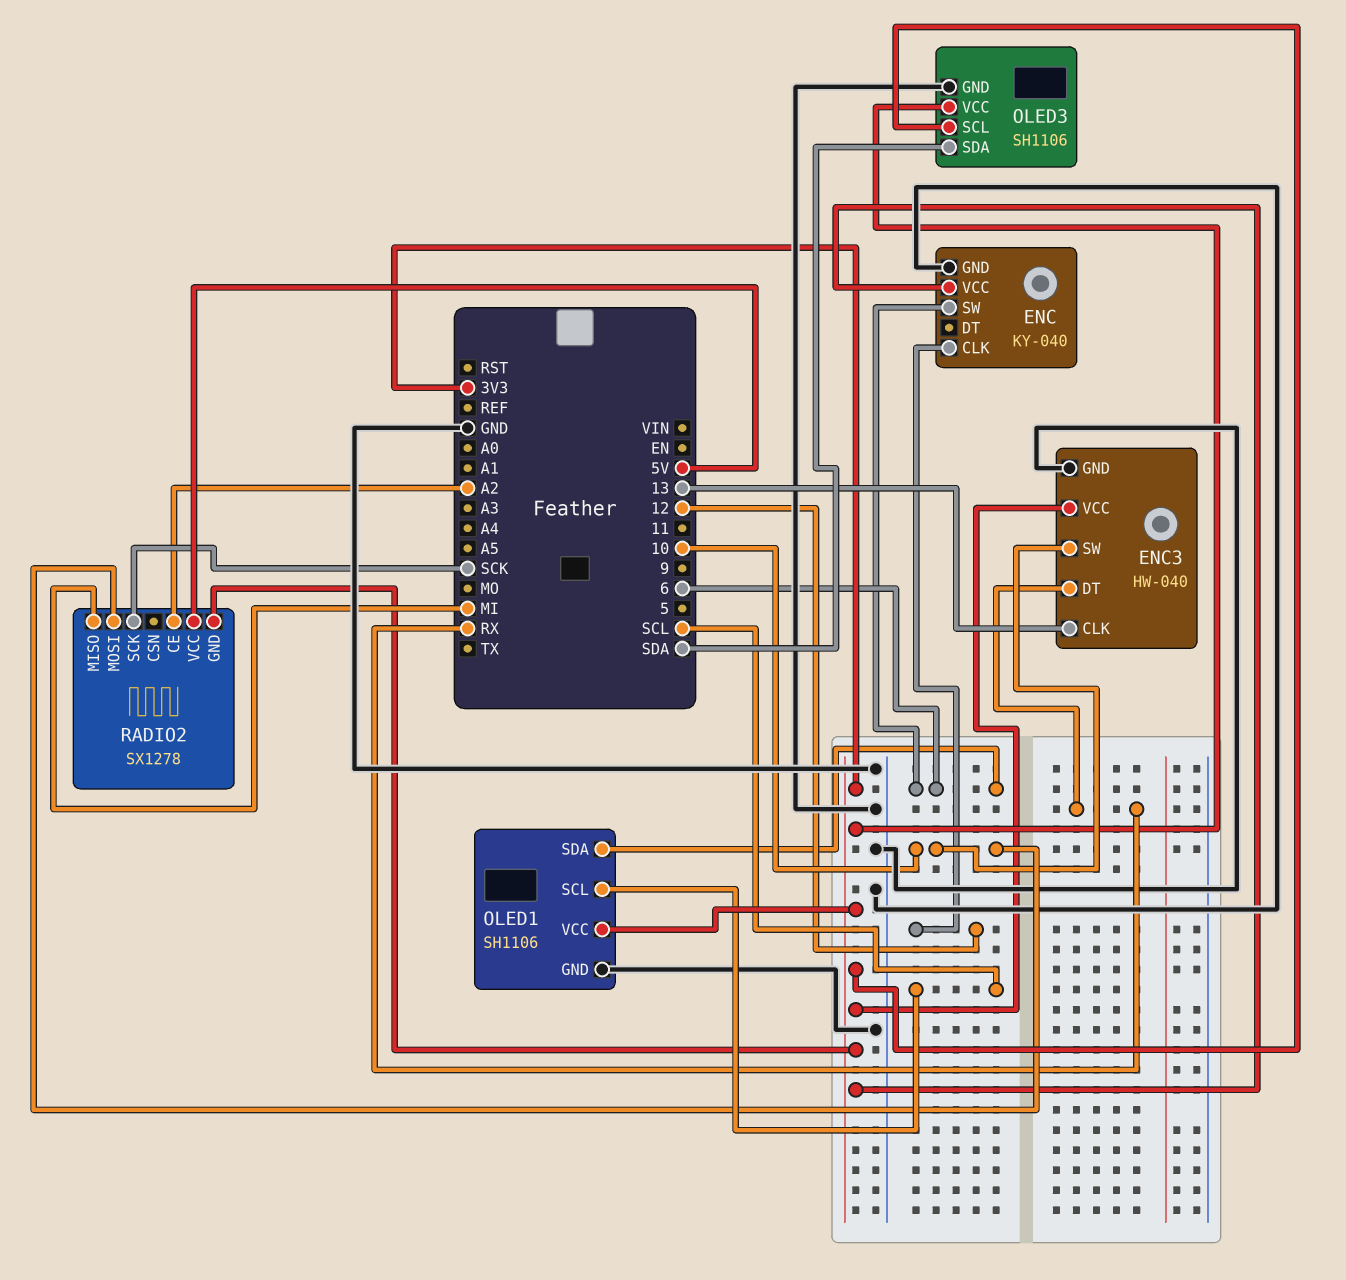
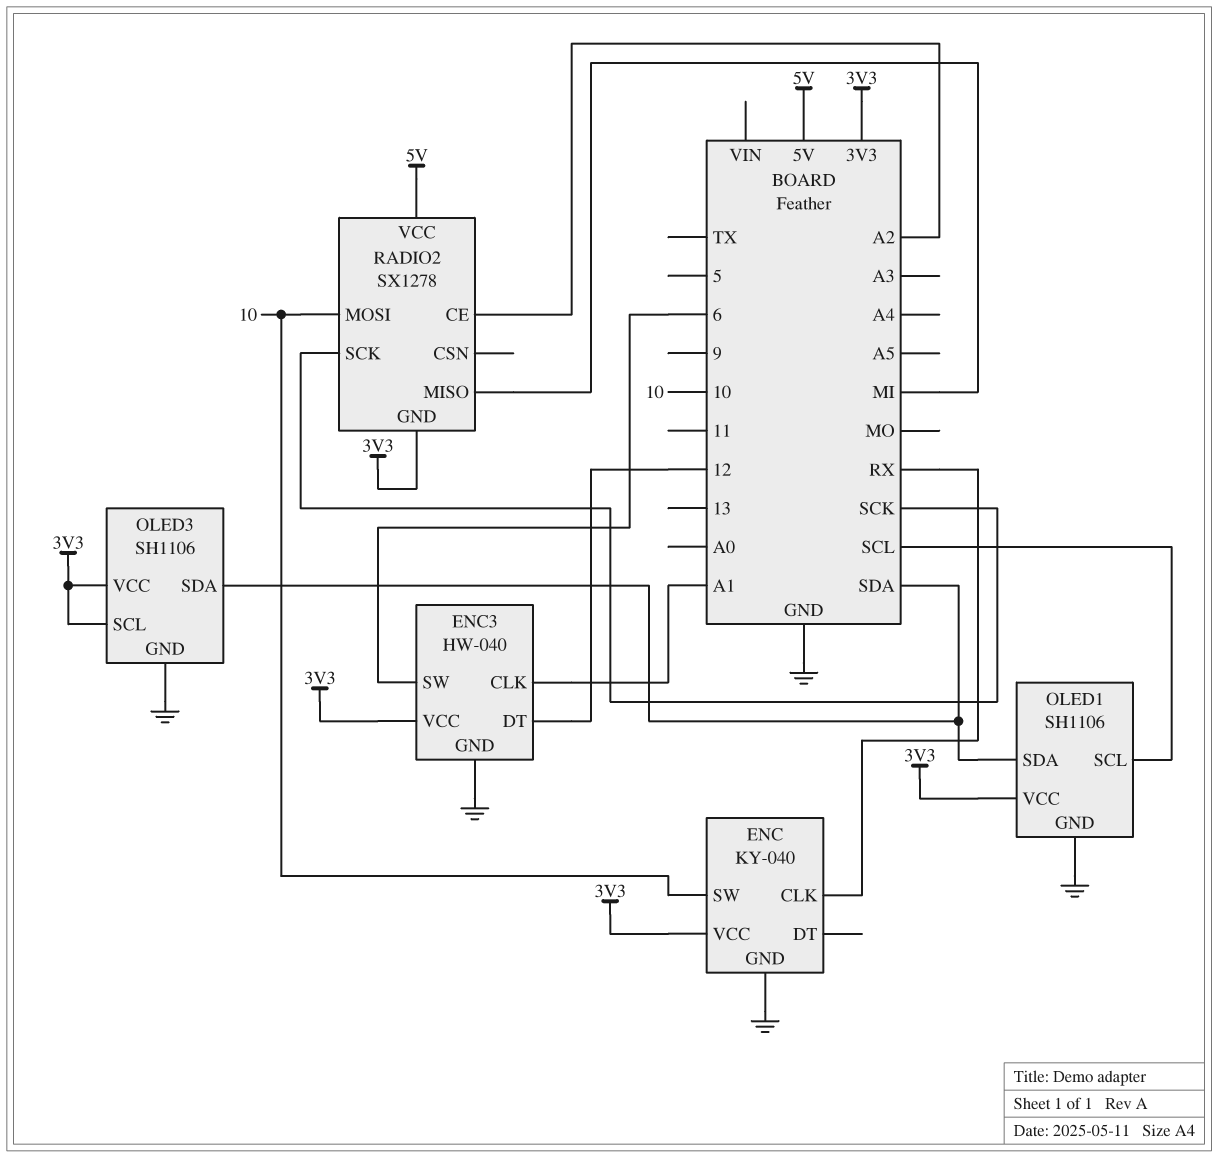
ENC pin CLK: 12 -> RX
ENC pin SW: 6 -> 10
ENC3 pin CLK: 13 -> A1
ENC3 pin DT: RX -> 12
ENC3 pin SW: 10 -> 6
OLED1 pin SDA: 6 -> SDA

